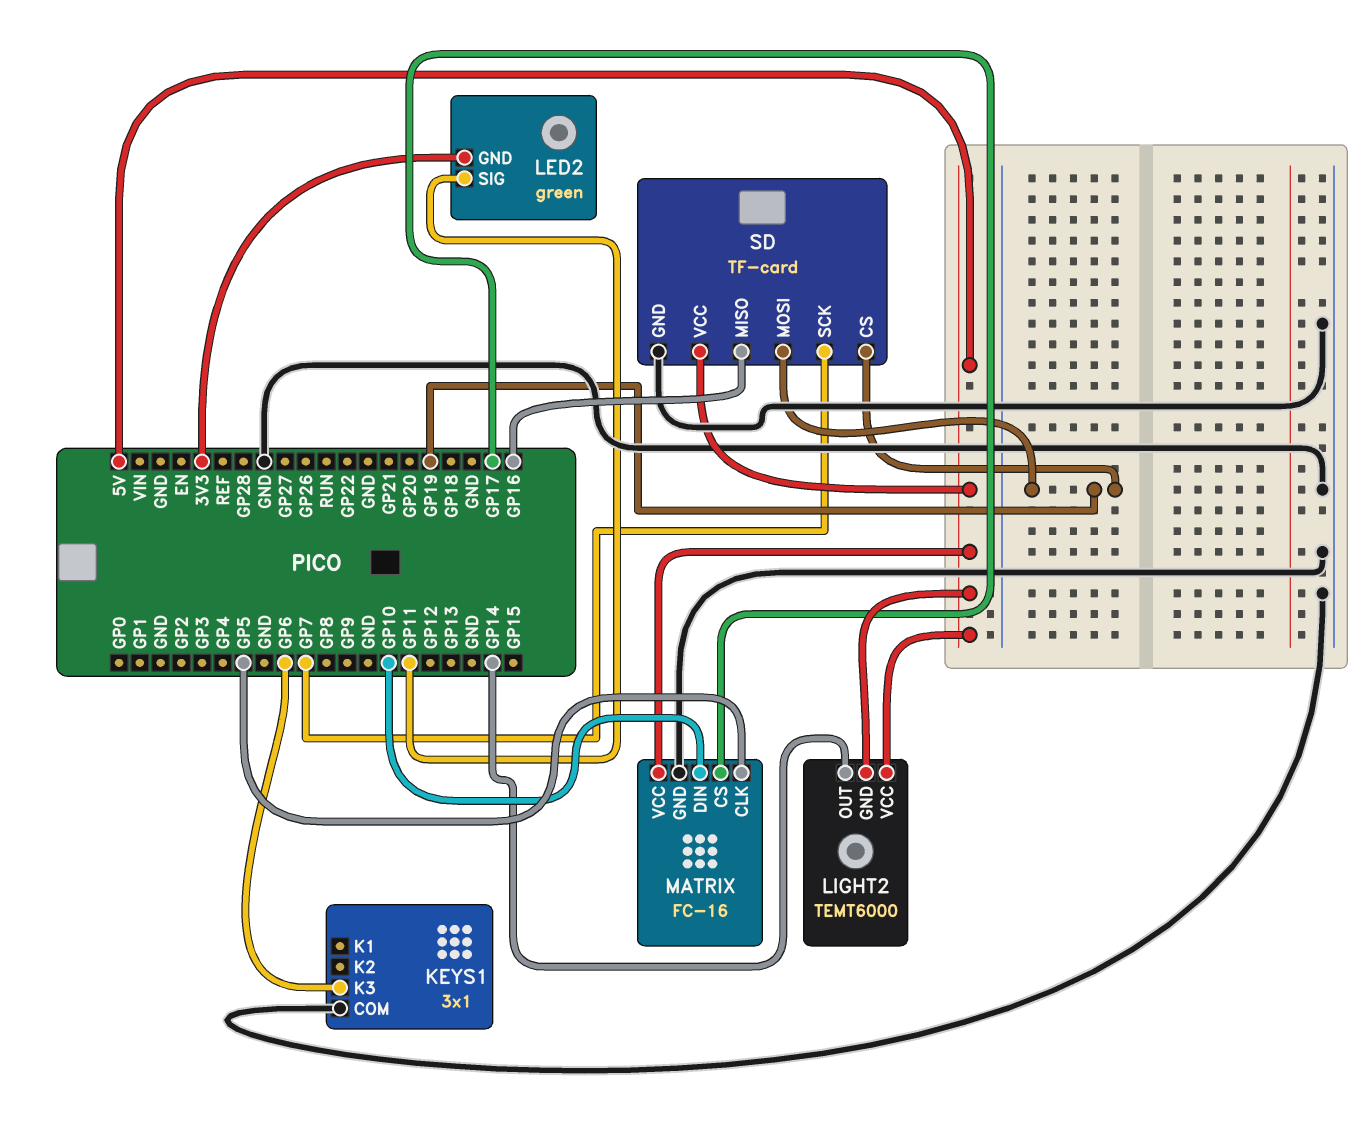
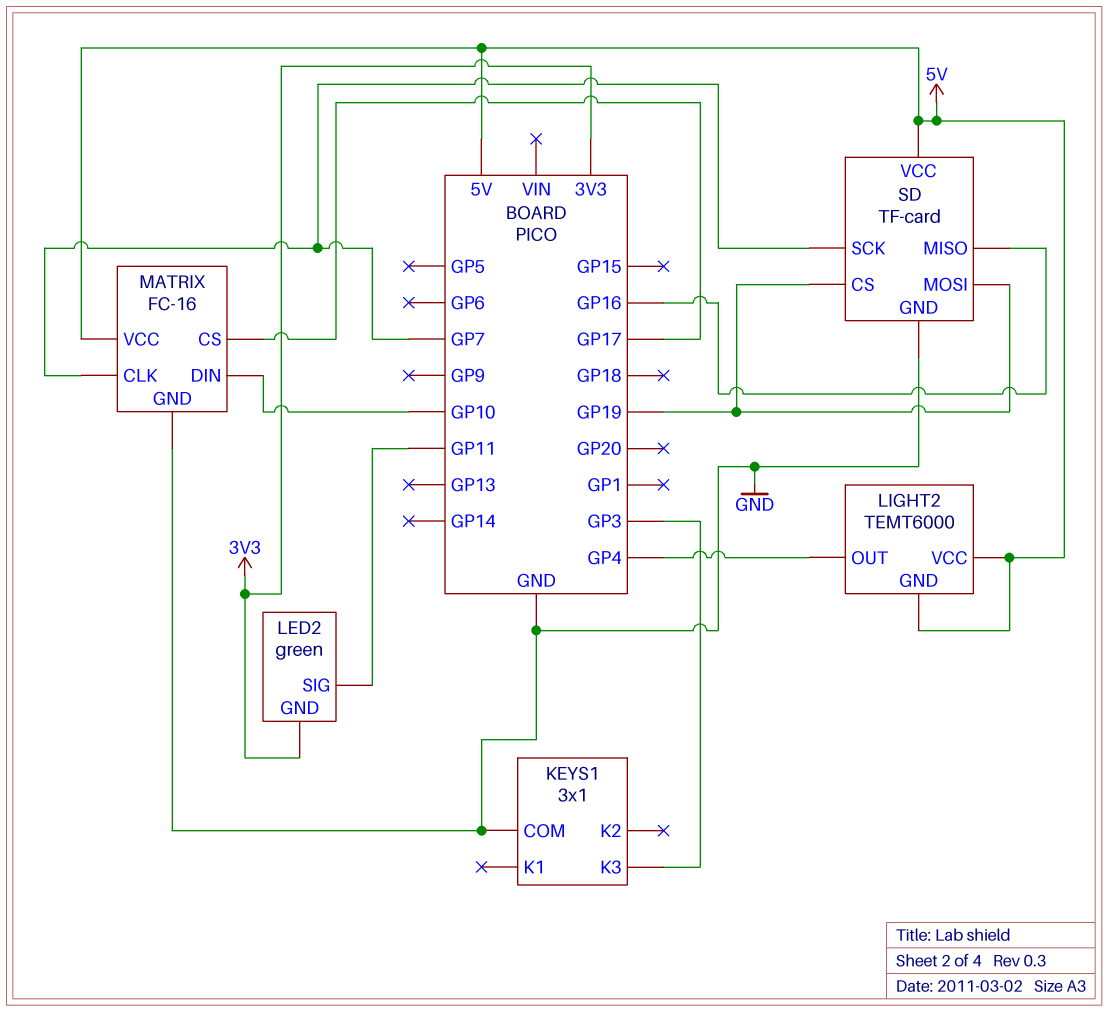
KEYS1 pin K3: GP6 -> GP3
LIGHT2 pin OUT: GP14 -> GP4
MATRIX pin CLK: GP5 -> GP7

